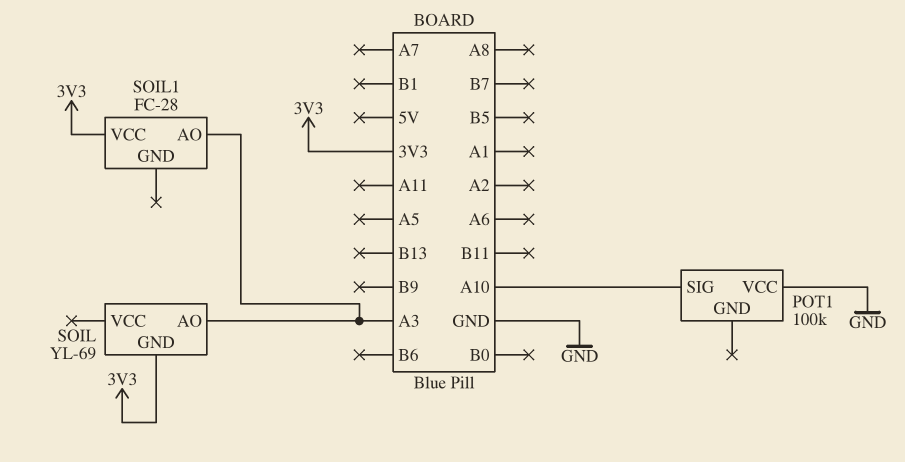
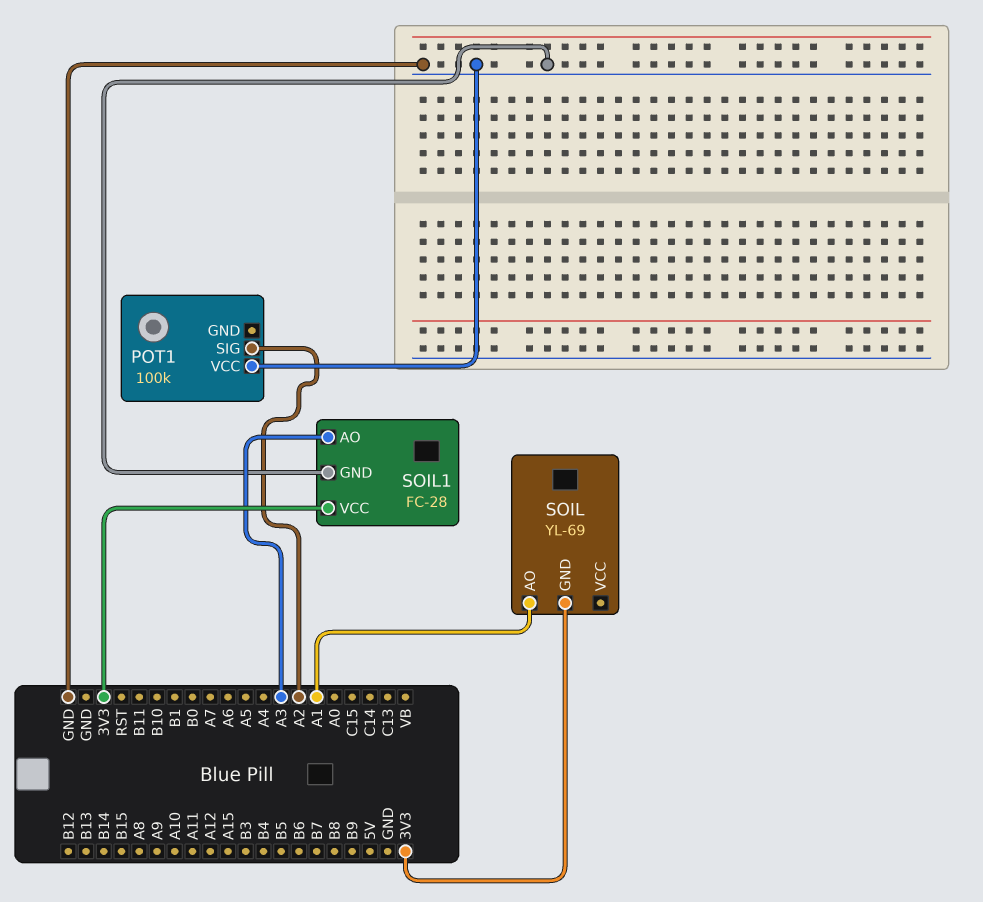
POT1 pin SIG: A10 -> A2
SOIL pin AO: A3 -> A1
SOIL1 pin GND: none -> GND

